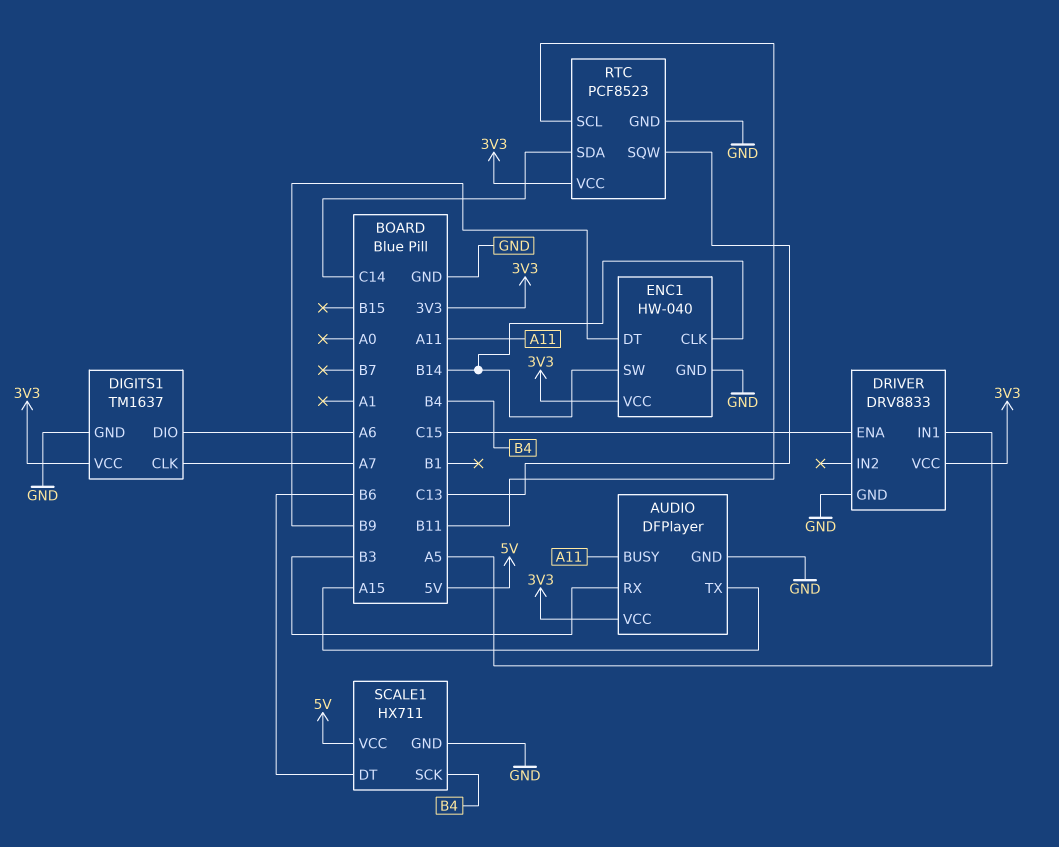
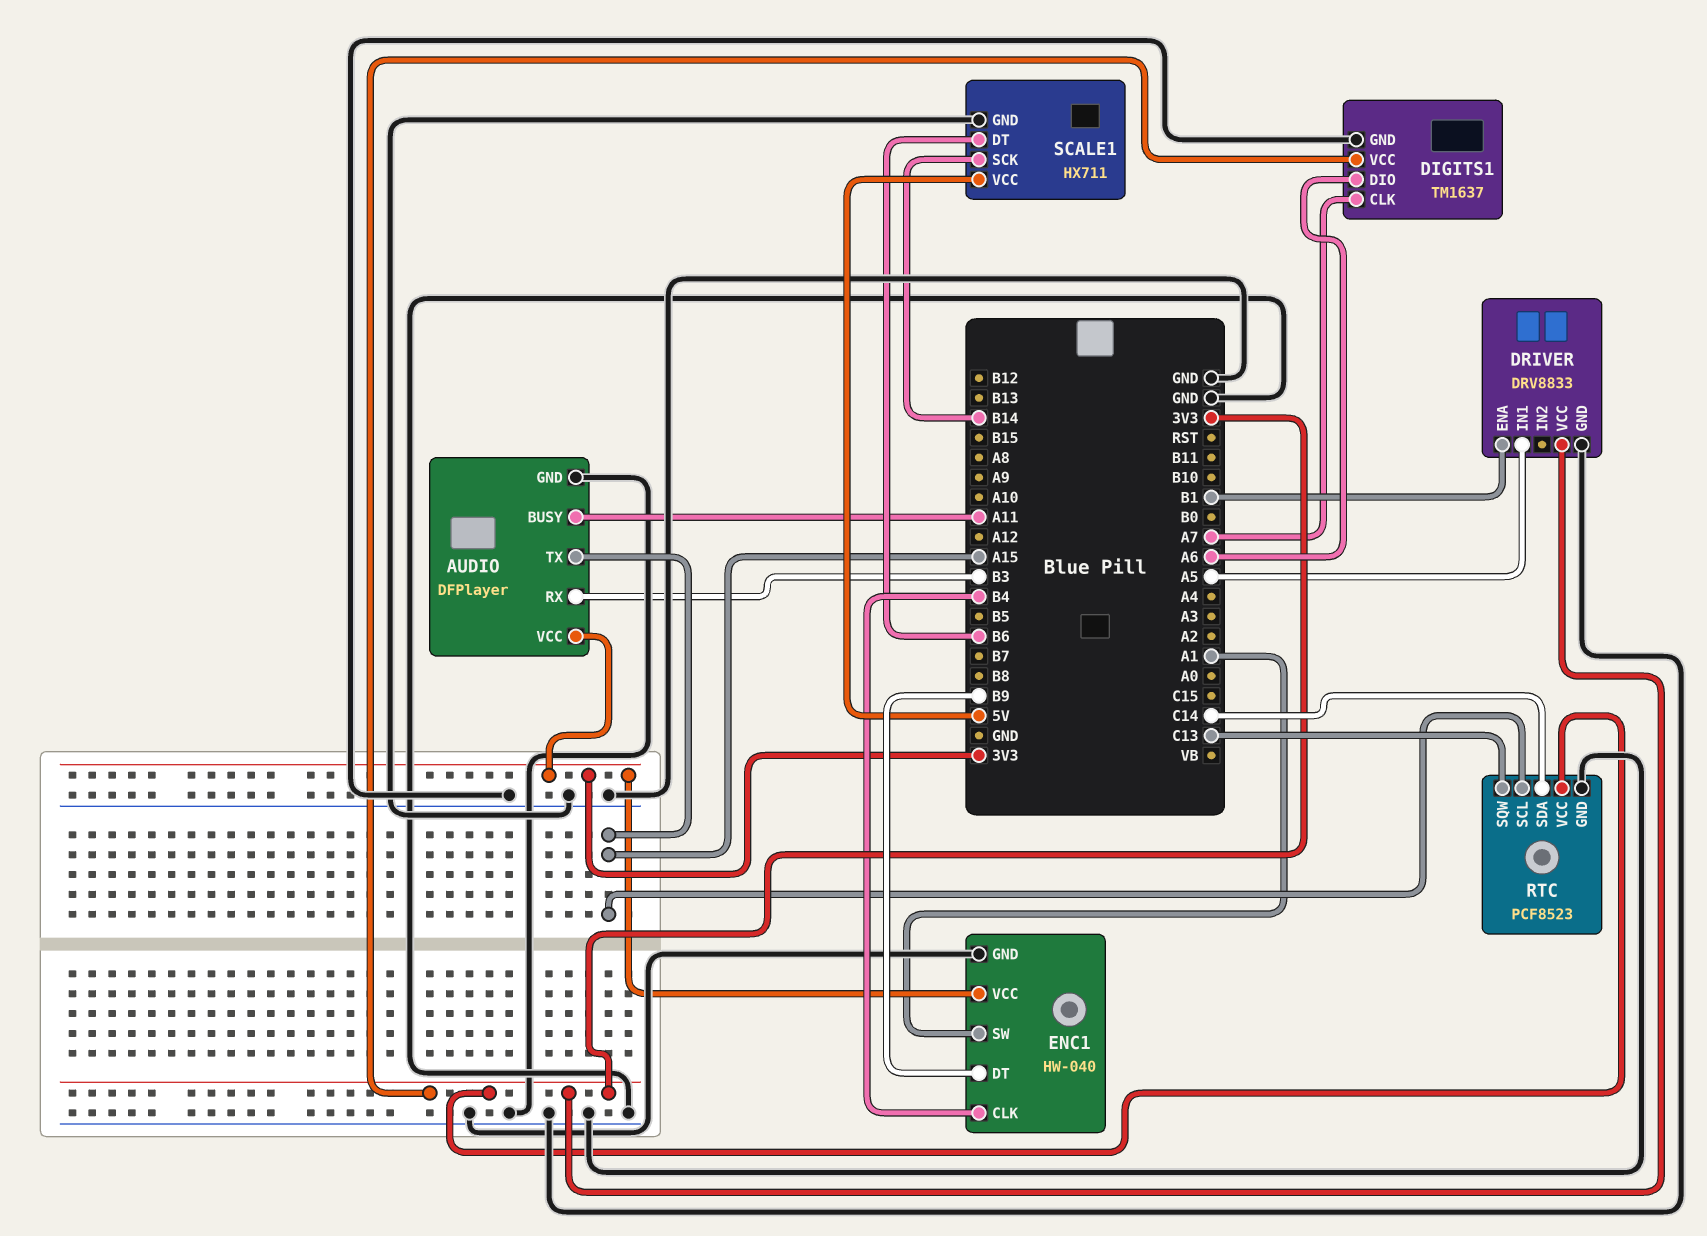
DRIVER pin ENA: C15 -> B1
ENC1 pin CLK: B14 -> B4
ENC1 pin SW: B14 -> A1
RTC pin SCL: B11 -> A15
SCALE1 pin SCK: B4 -> B14

